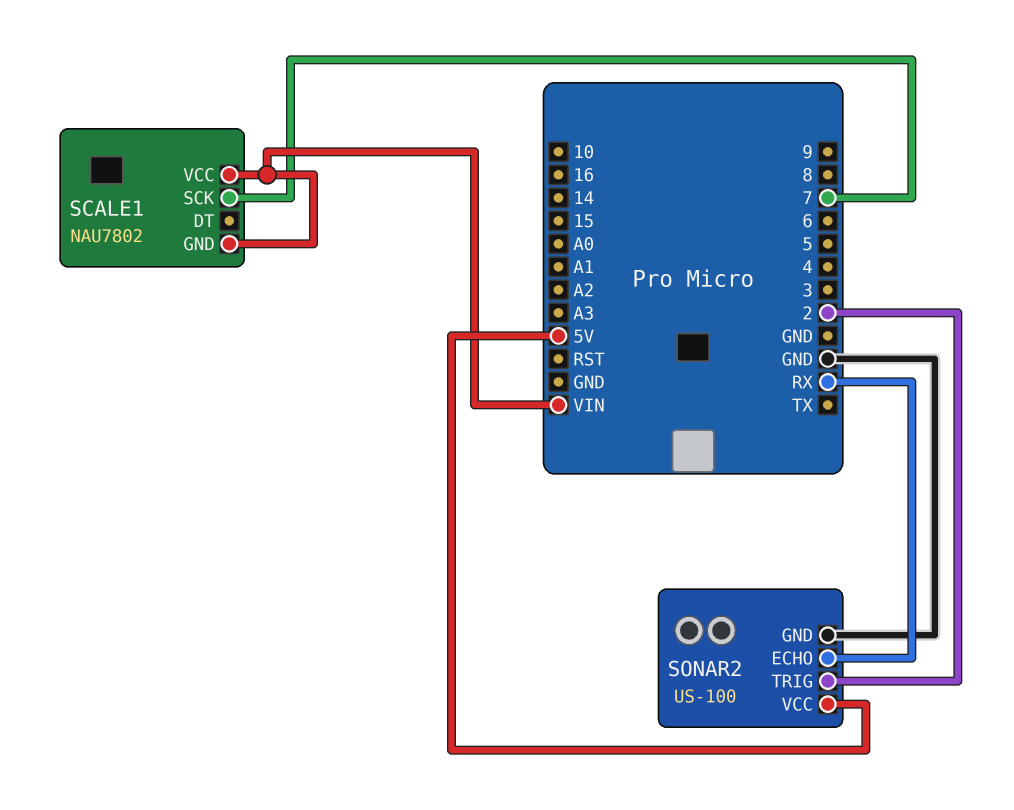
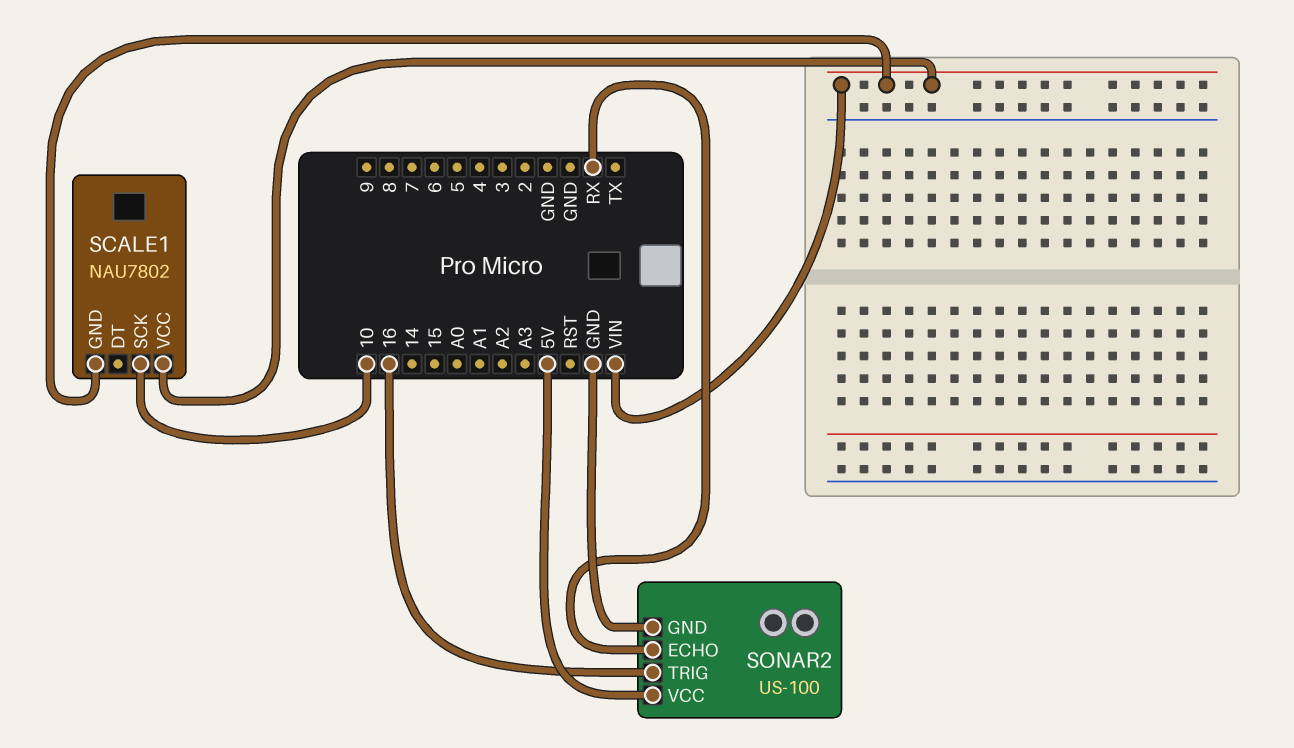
SCALE1 pin SCK: 7 -> 10
SONAR2 pin TRIG: 2 -> 16

